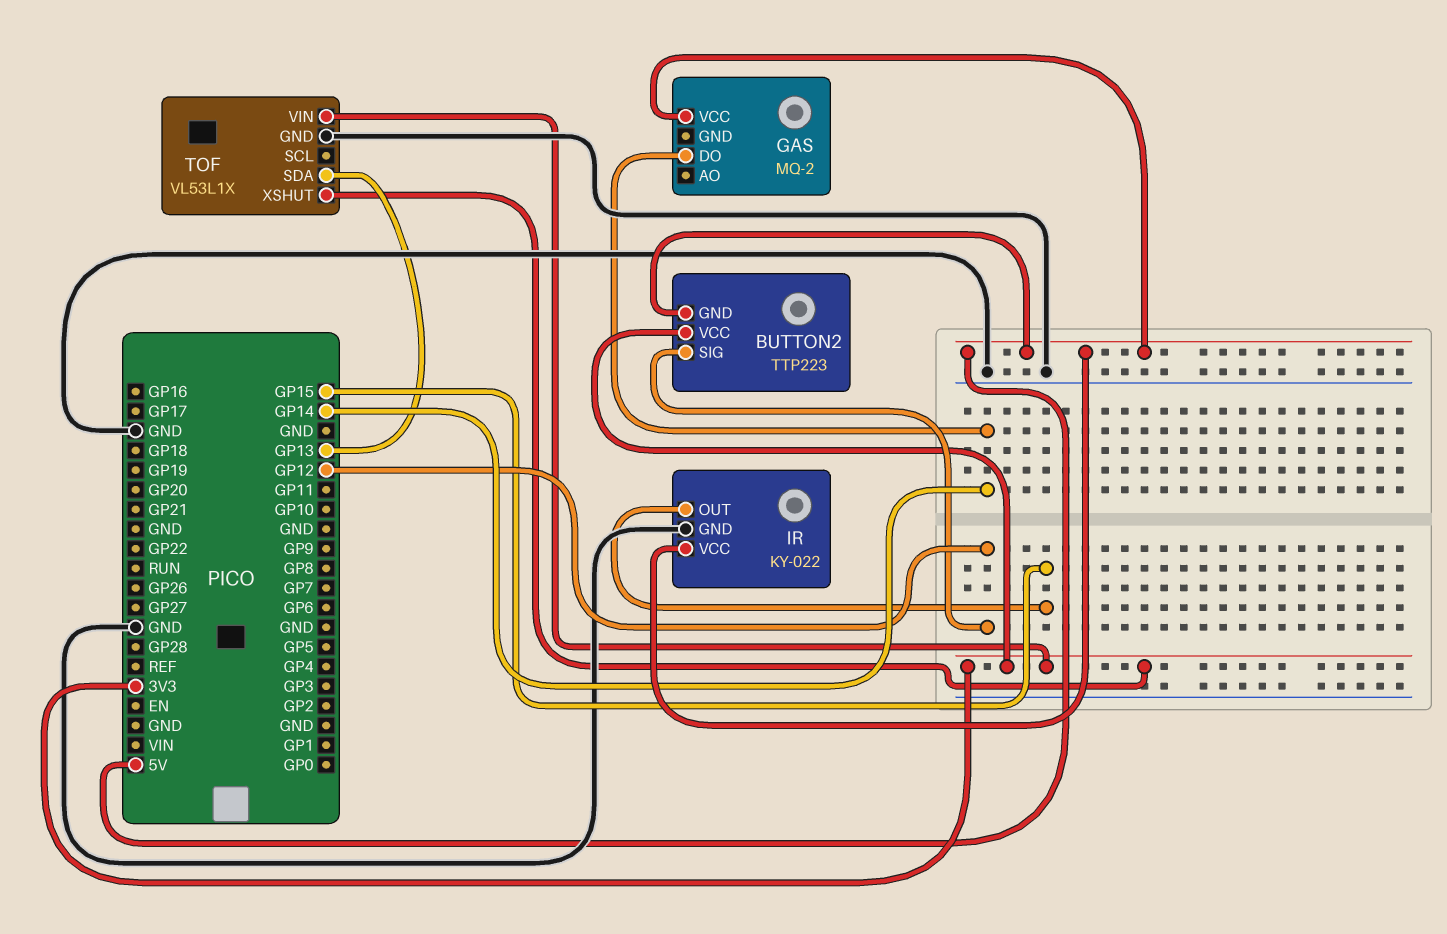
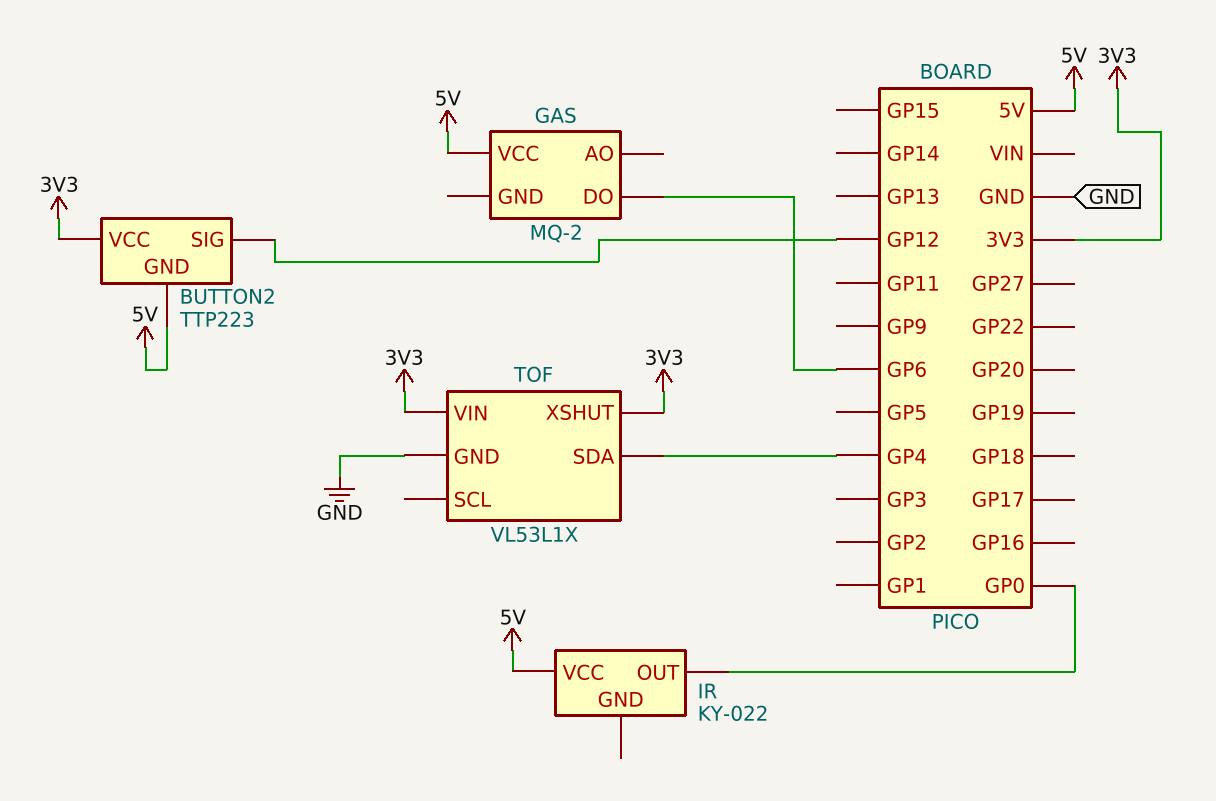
GAS pin DO: GP14 -> GP6
IR pin GND: GND -> none
IR pin OUT: GP15 -> GP0
TOF pin SDA: GP13 -> GP4

